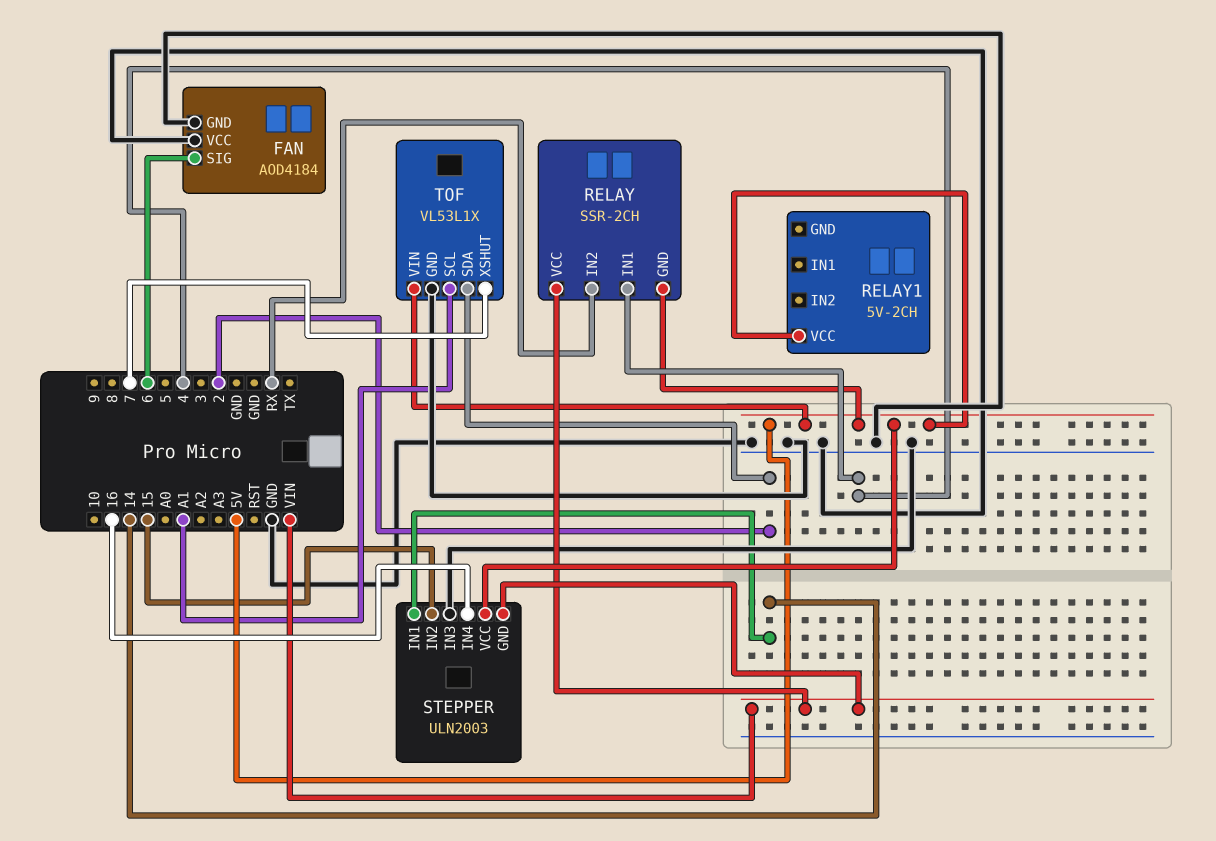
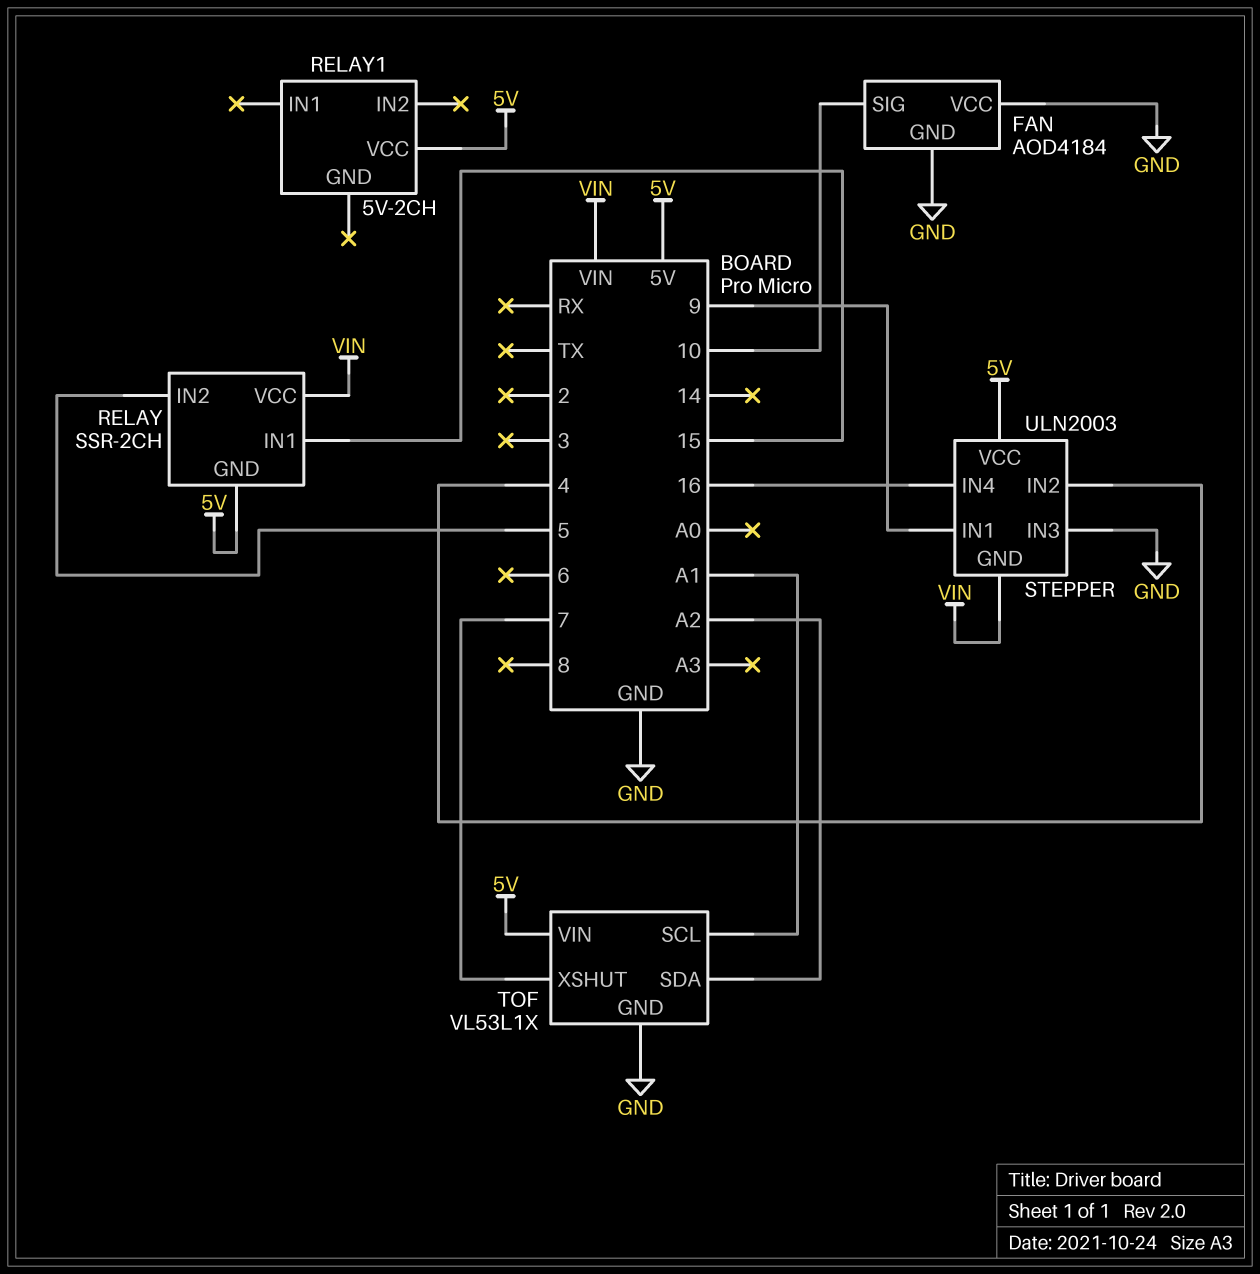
FAN pin SIG: 6 -> 10
RELAY pin IN1: 4 -> 15
RELAY pin IN2: RX -> 5
STEPPER pin IN1: 14 -> 9
STEPPER pin IN2: 15 -> 4
TOF pin SDA: 2 -> A2

